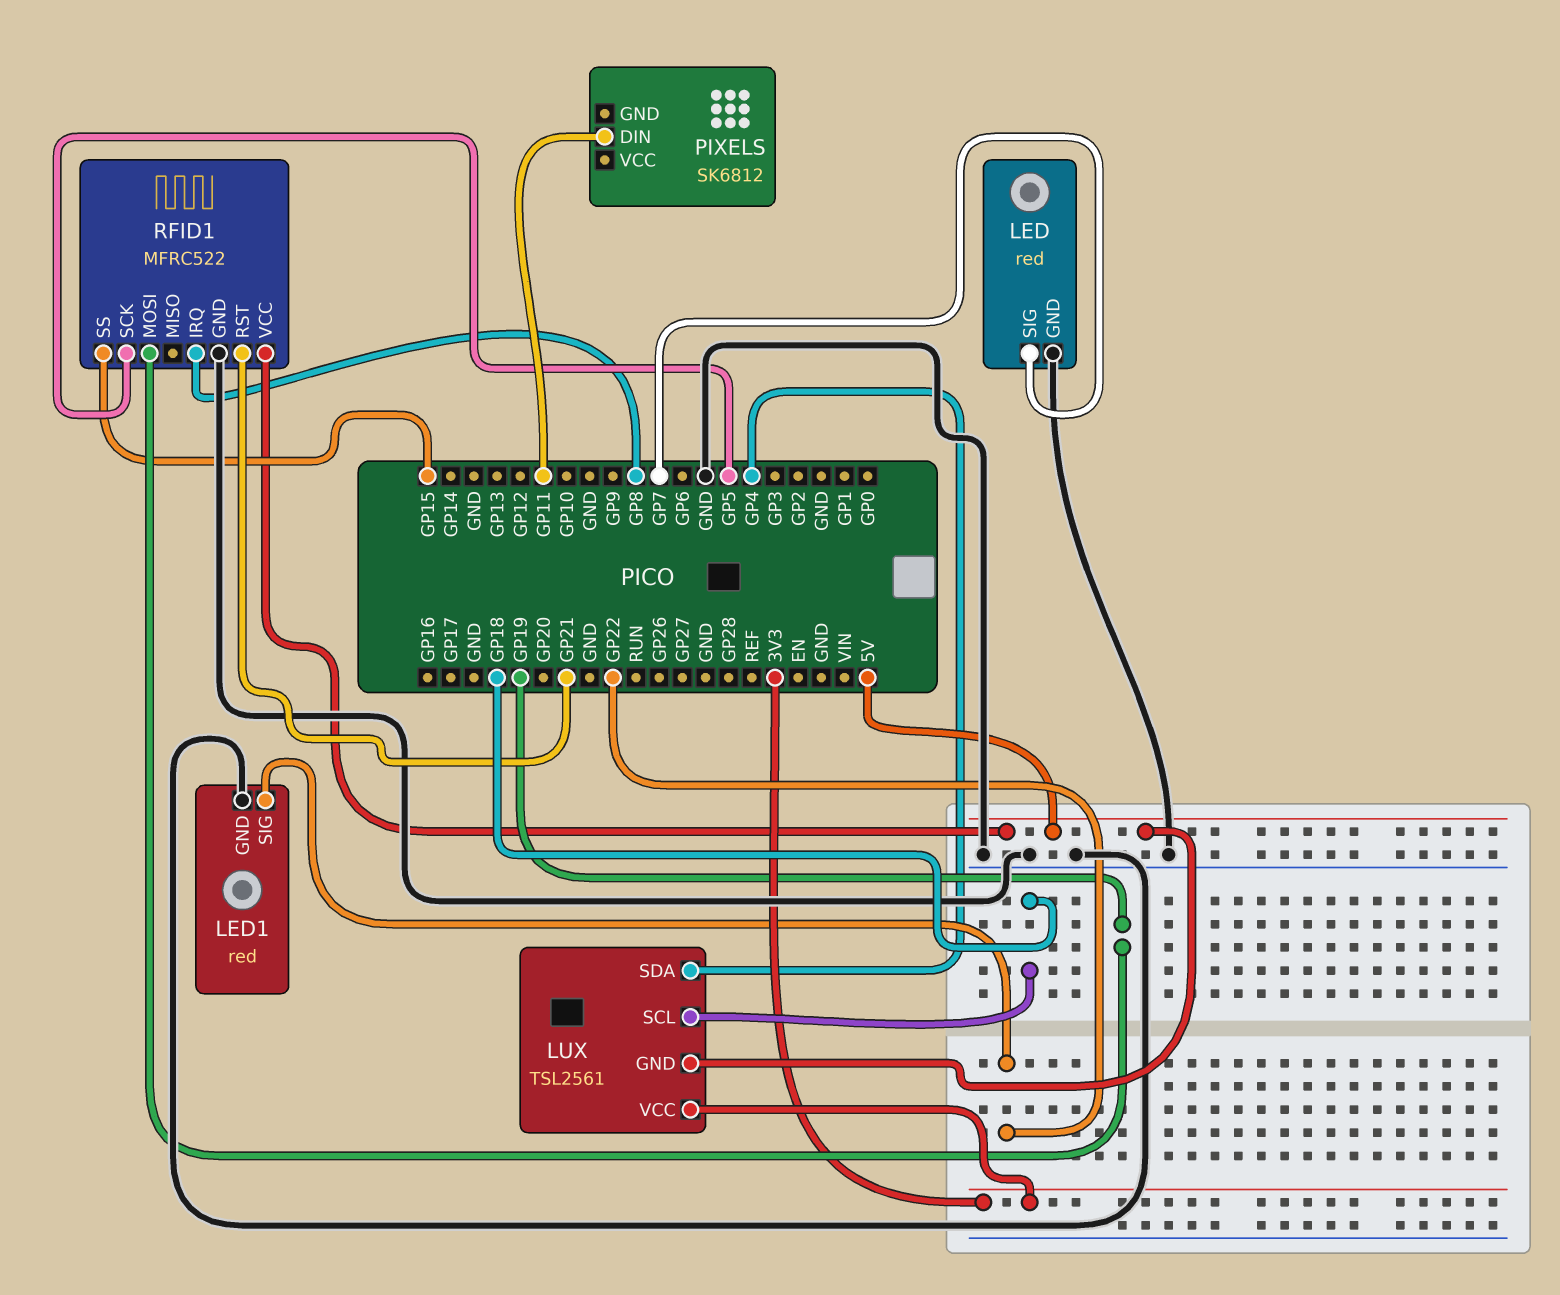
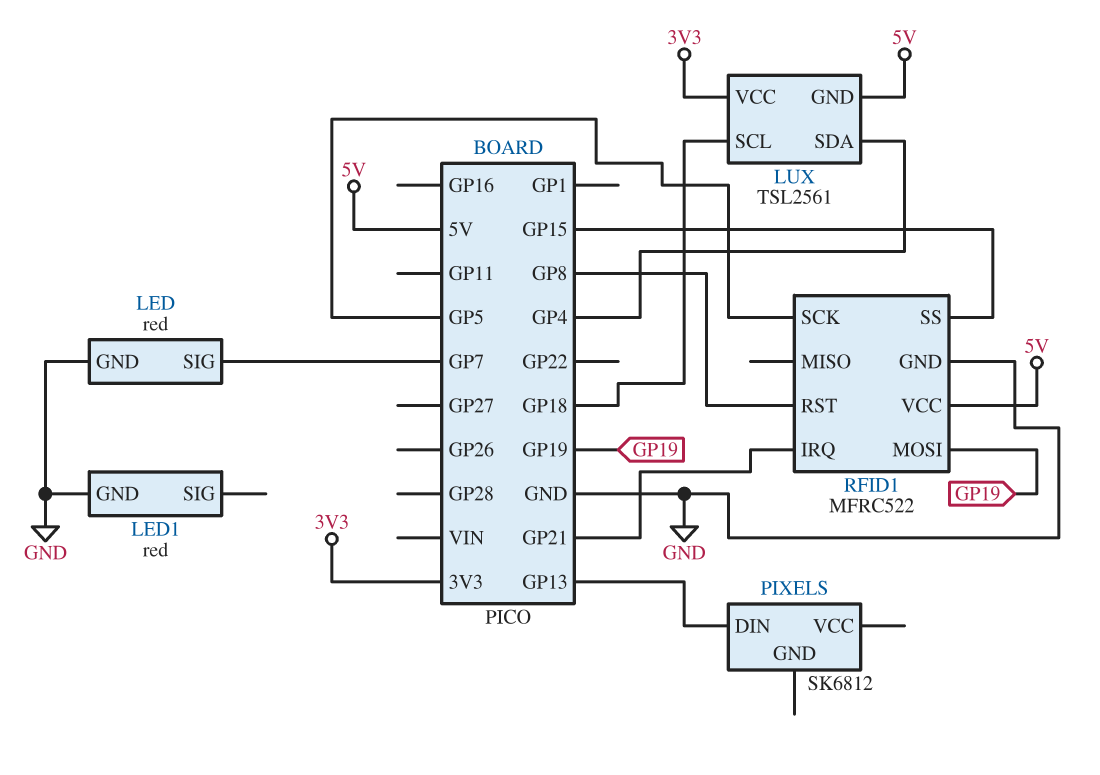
LED1 pin SIG: GP22 -> none
PIXELS pin DIN: GP11 -> GP13
RFID1 pin IRQ: GP8 -> GP21
RFID1 pin RST: GP21 -> GP8

